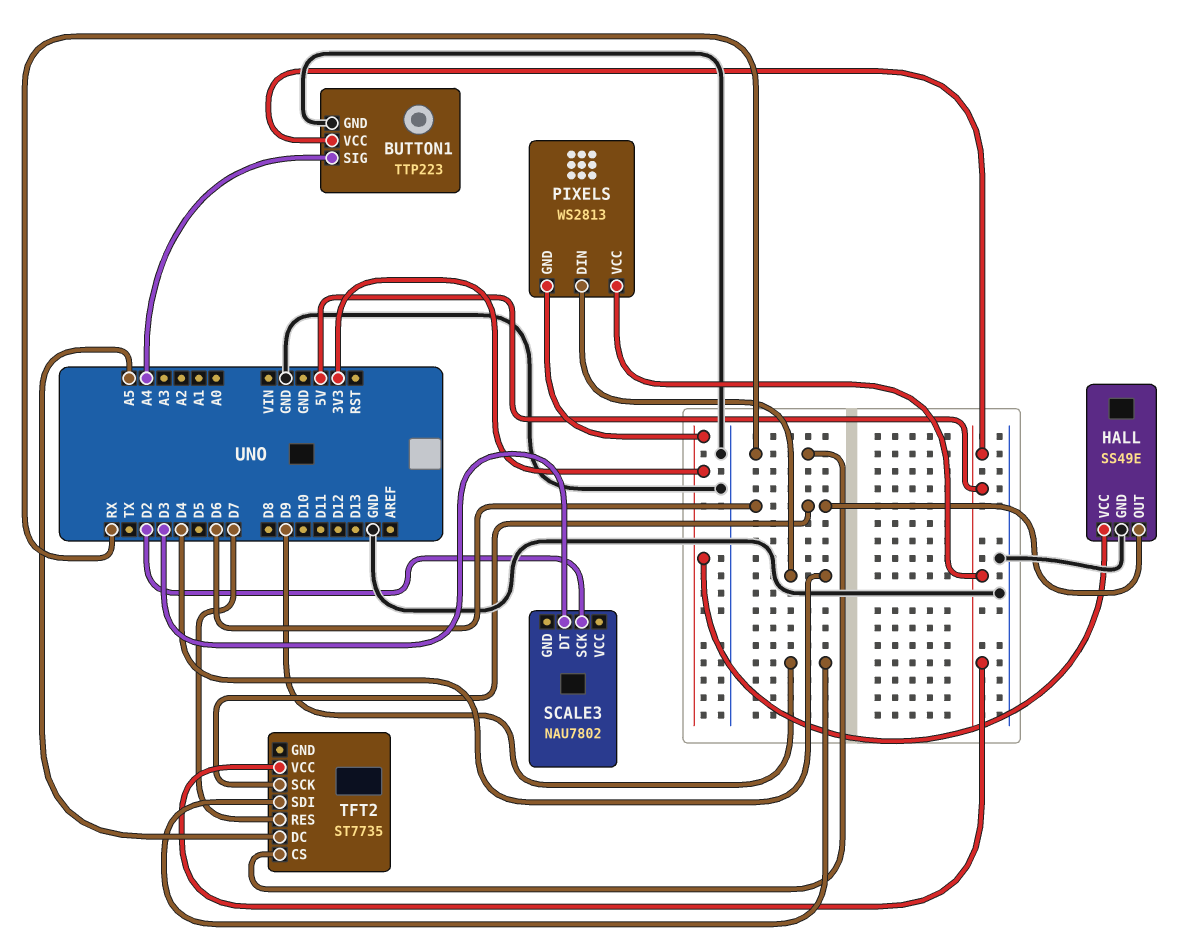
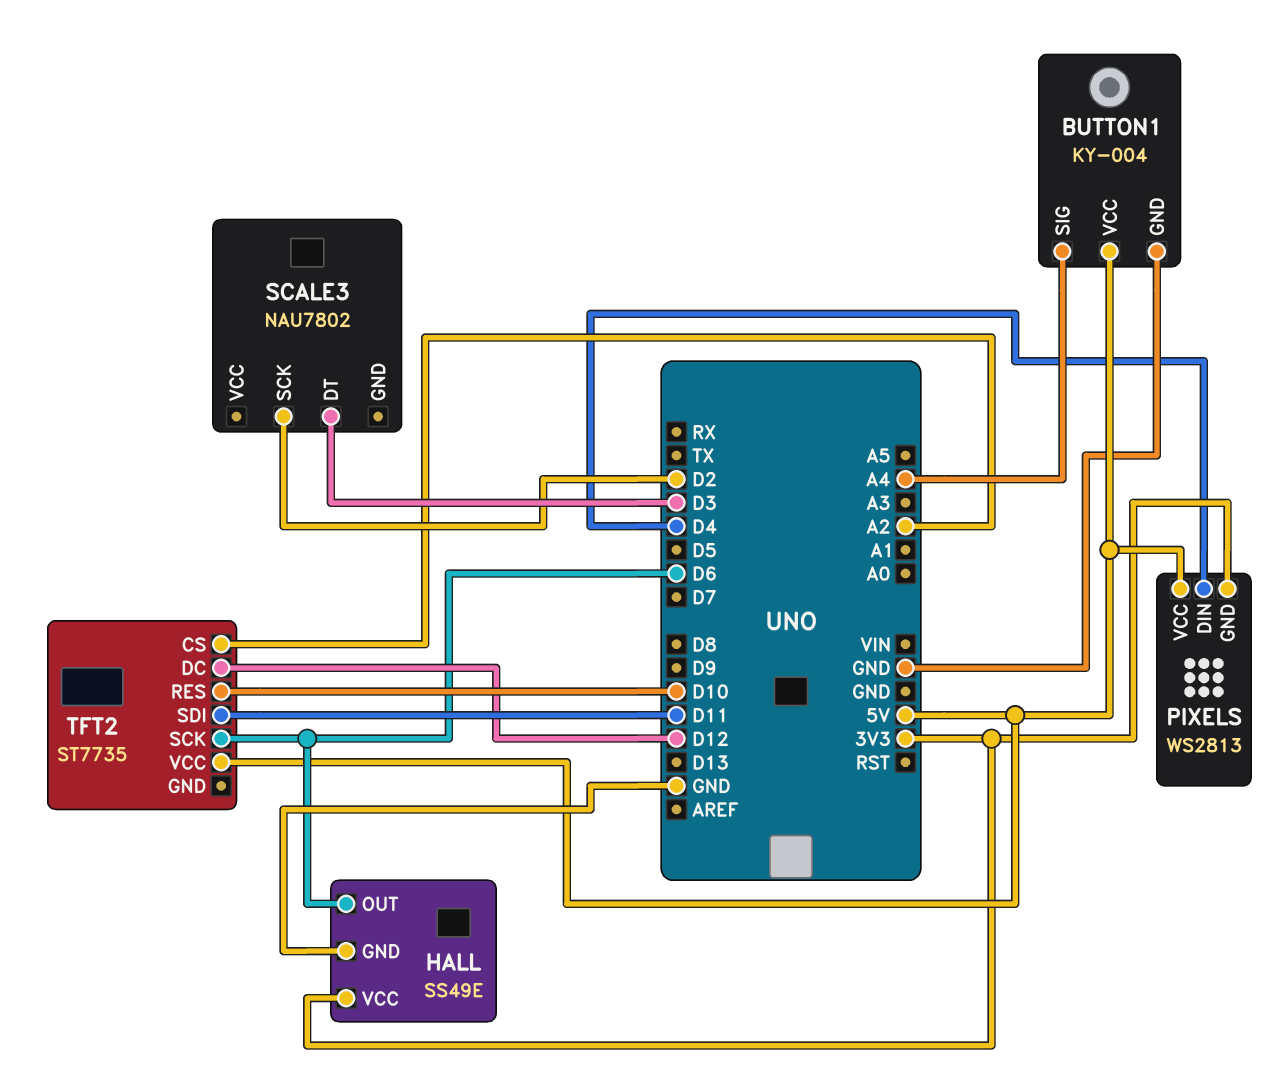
BUTTON1: TTP223 -> KY-004
TFT2 pin CS: RX -> A2
TFT2 pin DC: A5 -> D12
TFT2 pin RES: D7 -> D10
TFT2 pin SDI: D9 -> D11

